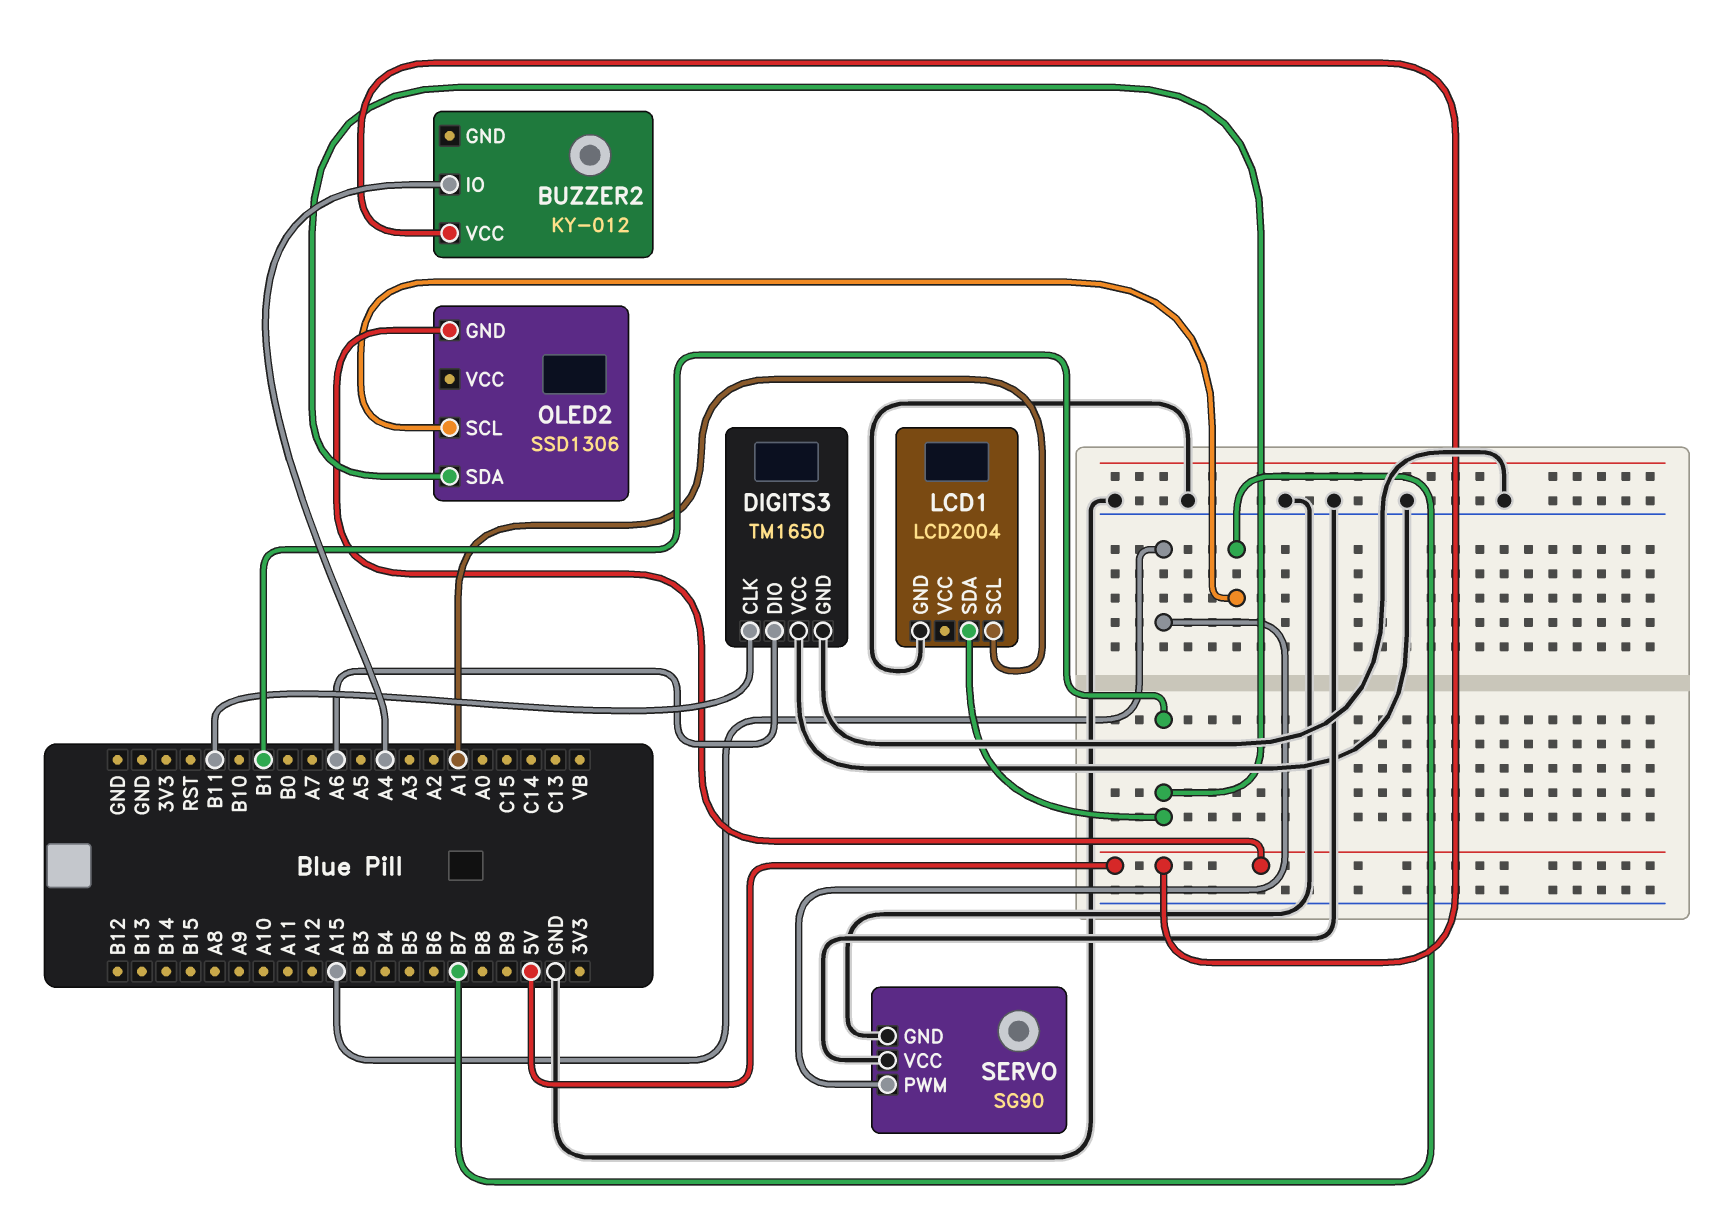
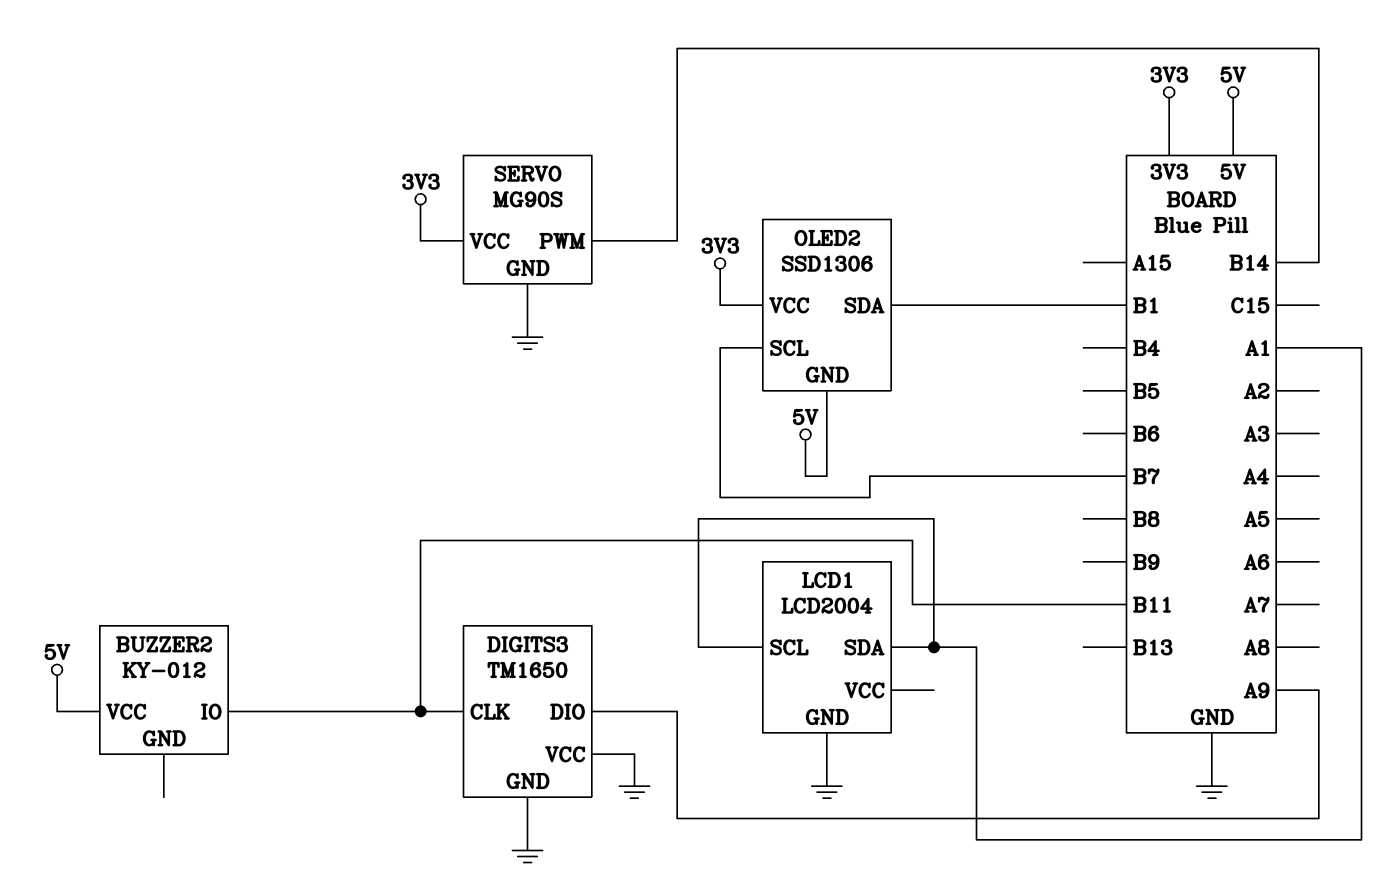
BUZZER2 pin IO: A4 -> B11
DIGITS3 pin DIO: A6 -> A9
LCD1 pin SDA: B1 -> A1
OLED2 pin VCC: none -> 3V3
SERVO: SG90 -> MG90S
SERVO pin PWM: A15 -> B14
SERVO pin VCC: GND -> 3V3

